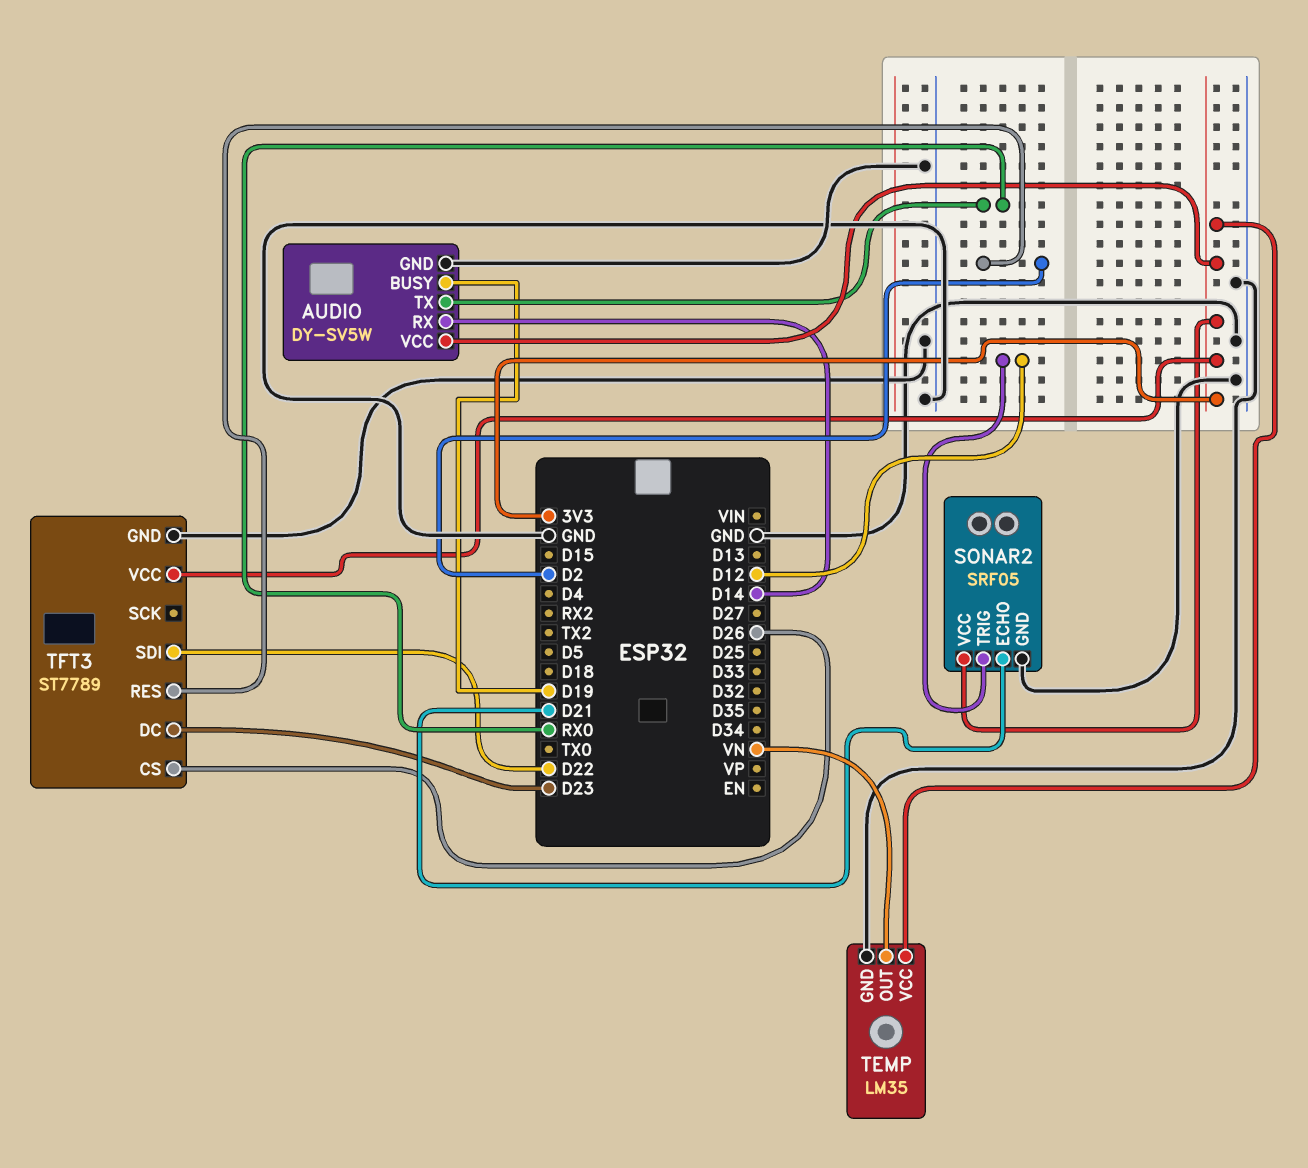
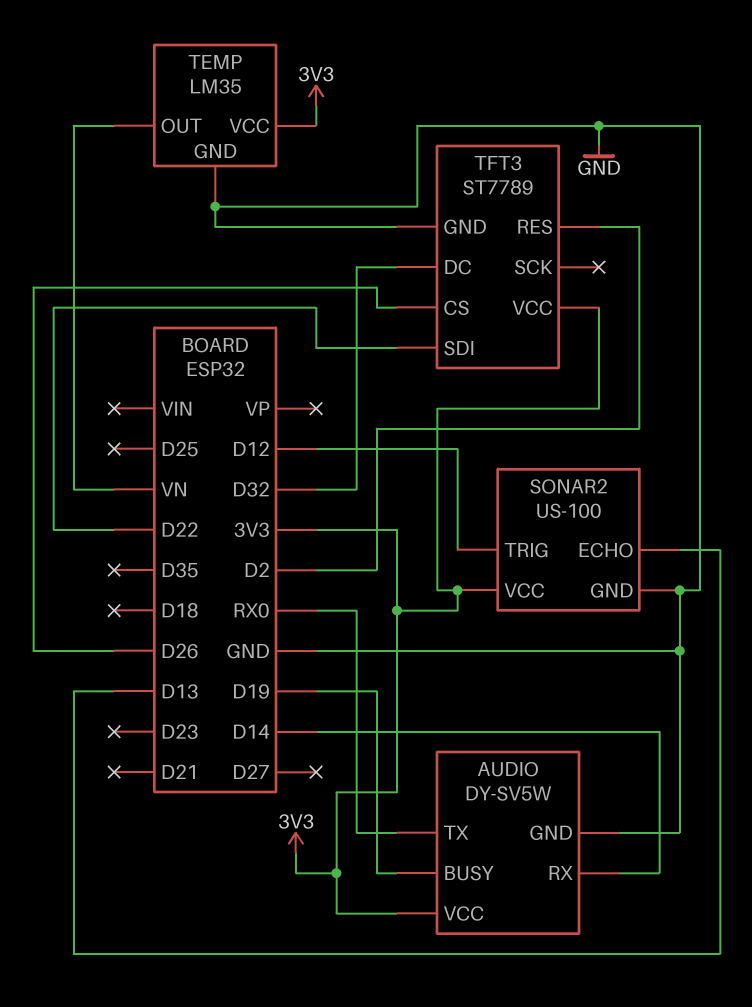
SONAR2: SRF05 -> US-100
SONAR2 pin ECHO: D21 -> D13
TFT3 pin DC: D23 -> D32

